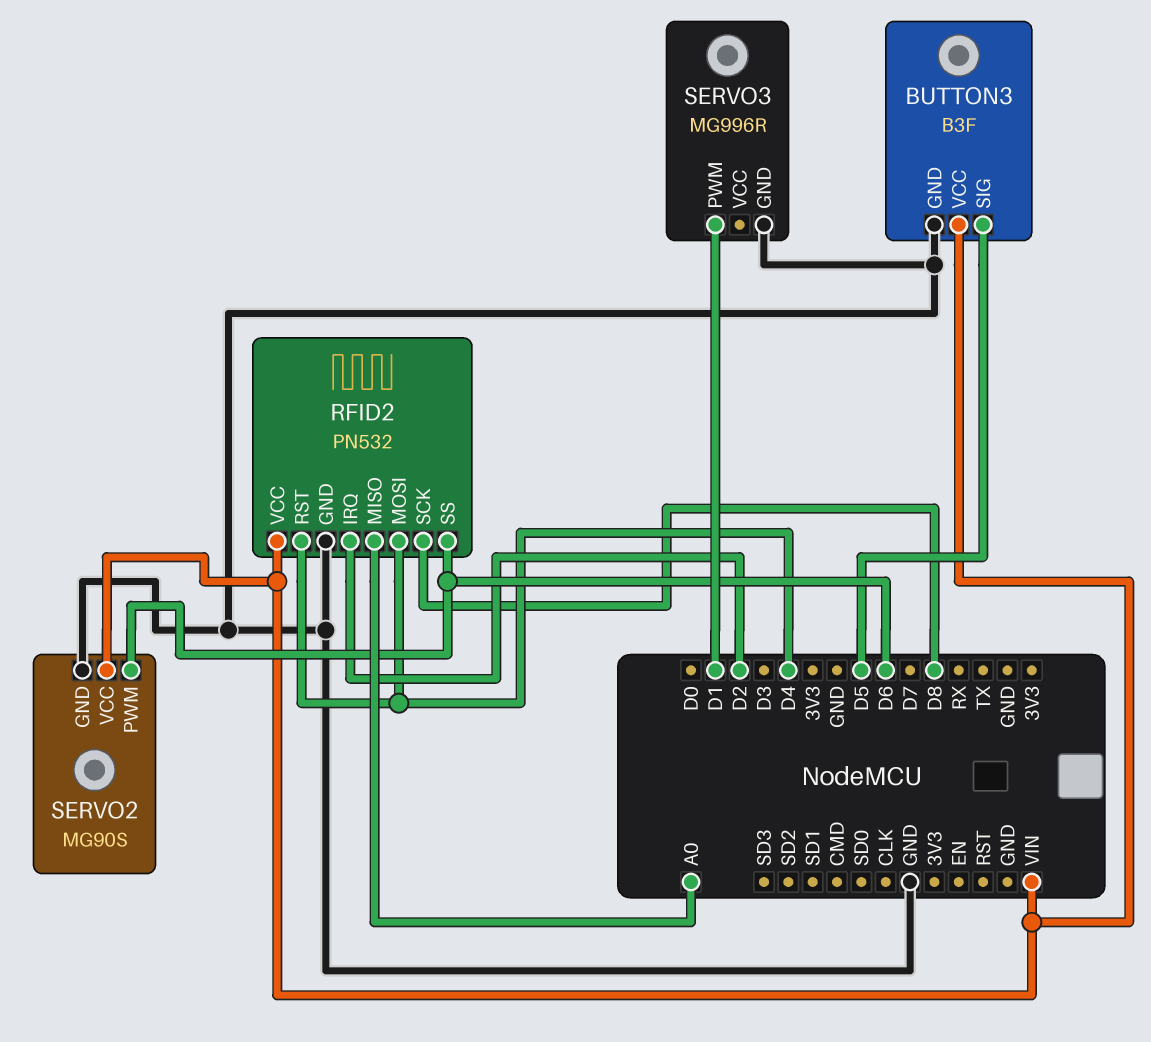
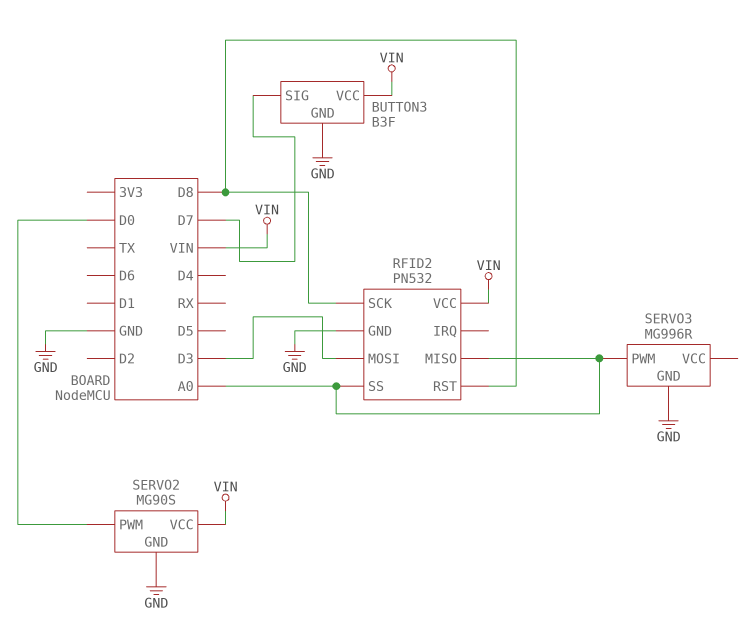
BUTTON3 pin SIG: D5 -> D7
RFID2 pin IRQ: D2 -> none
RFID2 pin MOSI: D4 -> D3
RFID2 pin RST: D4 -> D8
RFID2 pin SS: D6 -> A0
SERVO2 pin PWM: D6 -> D0
SERVO3 pin PWM: D1 -> A0

